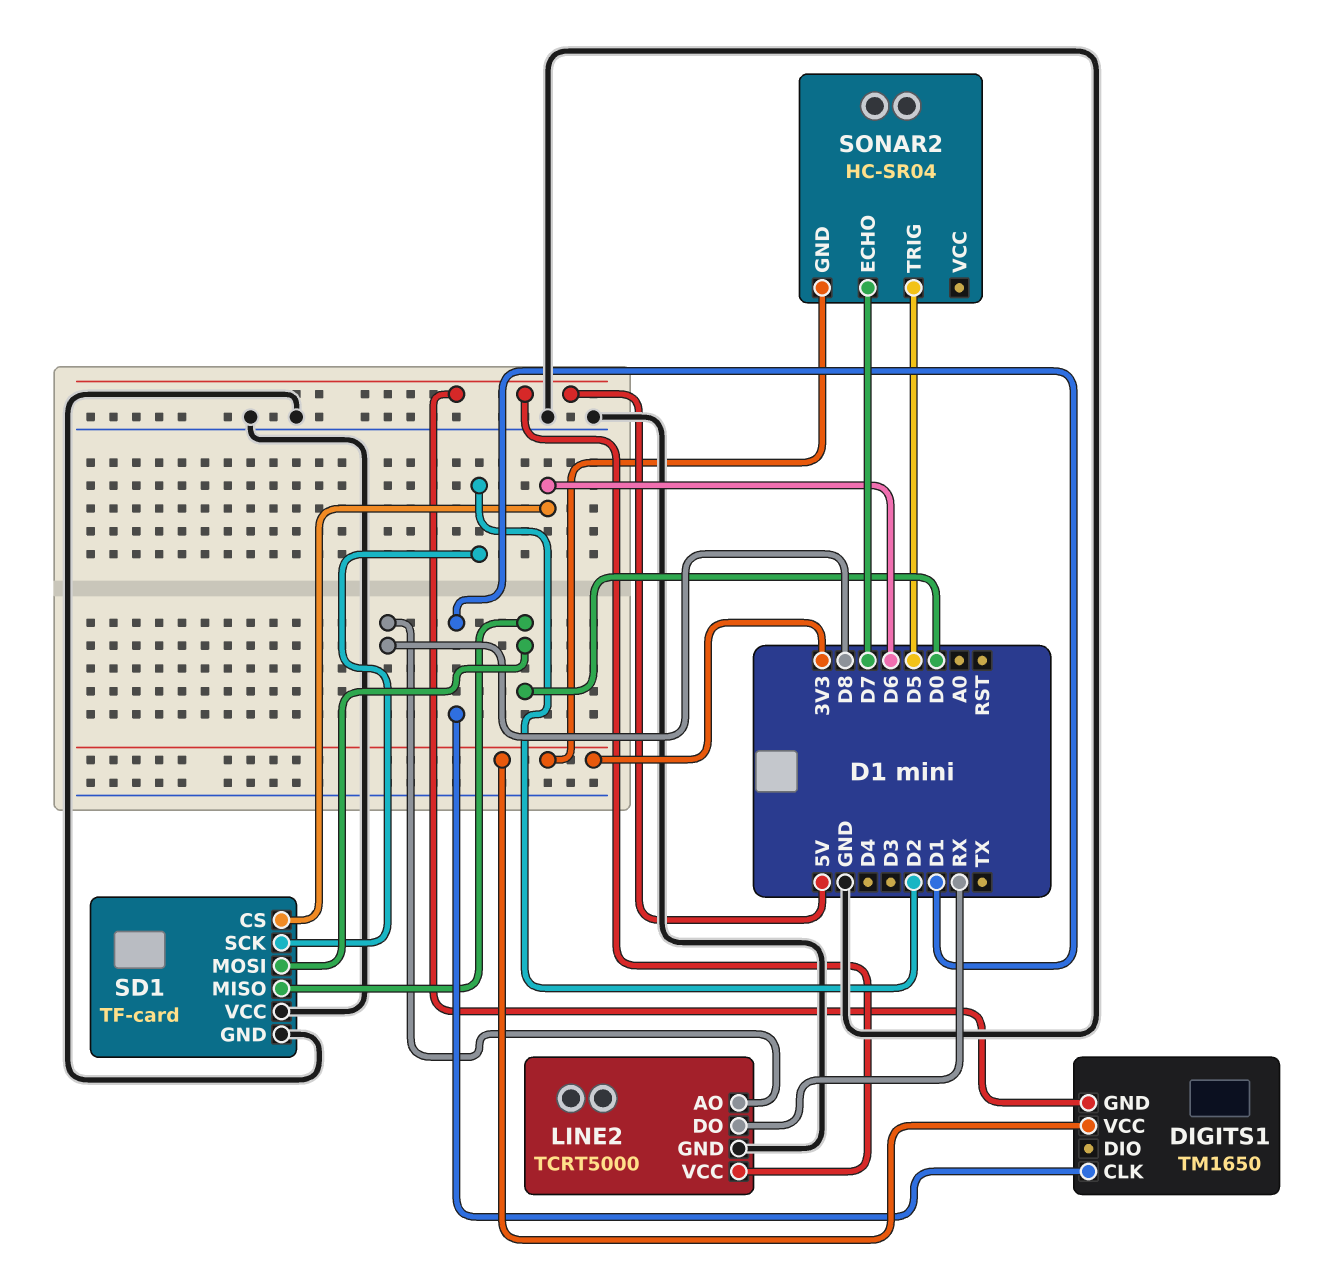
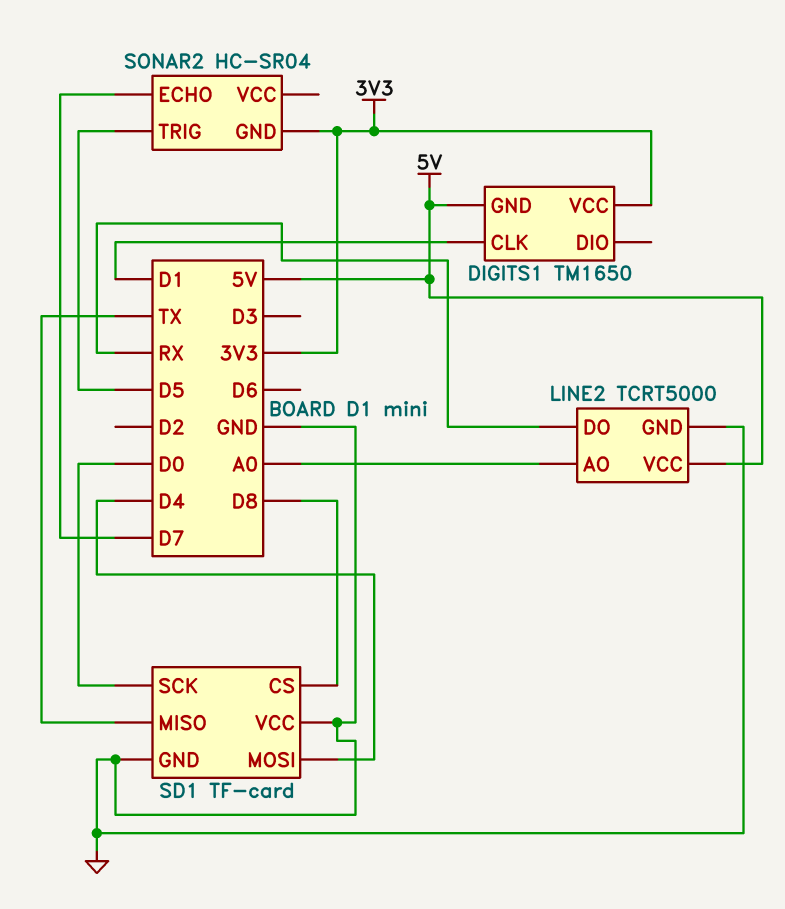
LINE2 pin AO: D8 -> A0
SD1 pin CS: D6 -> D8
SD1 pin MISO: D0 -> TX
SD1 pin MOSI: D0 -> D4
SD1 pin SCK: D2 -> D0

